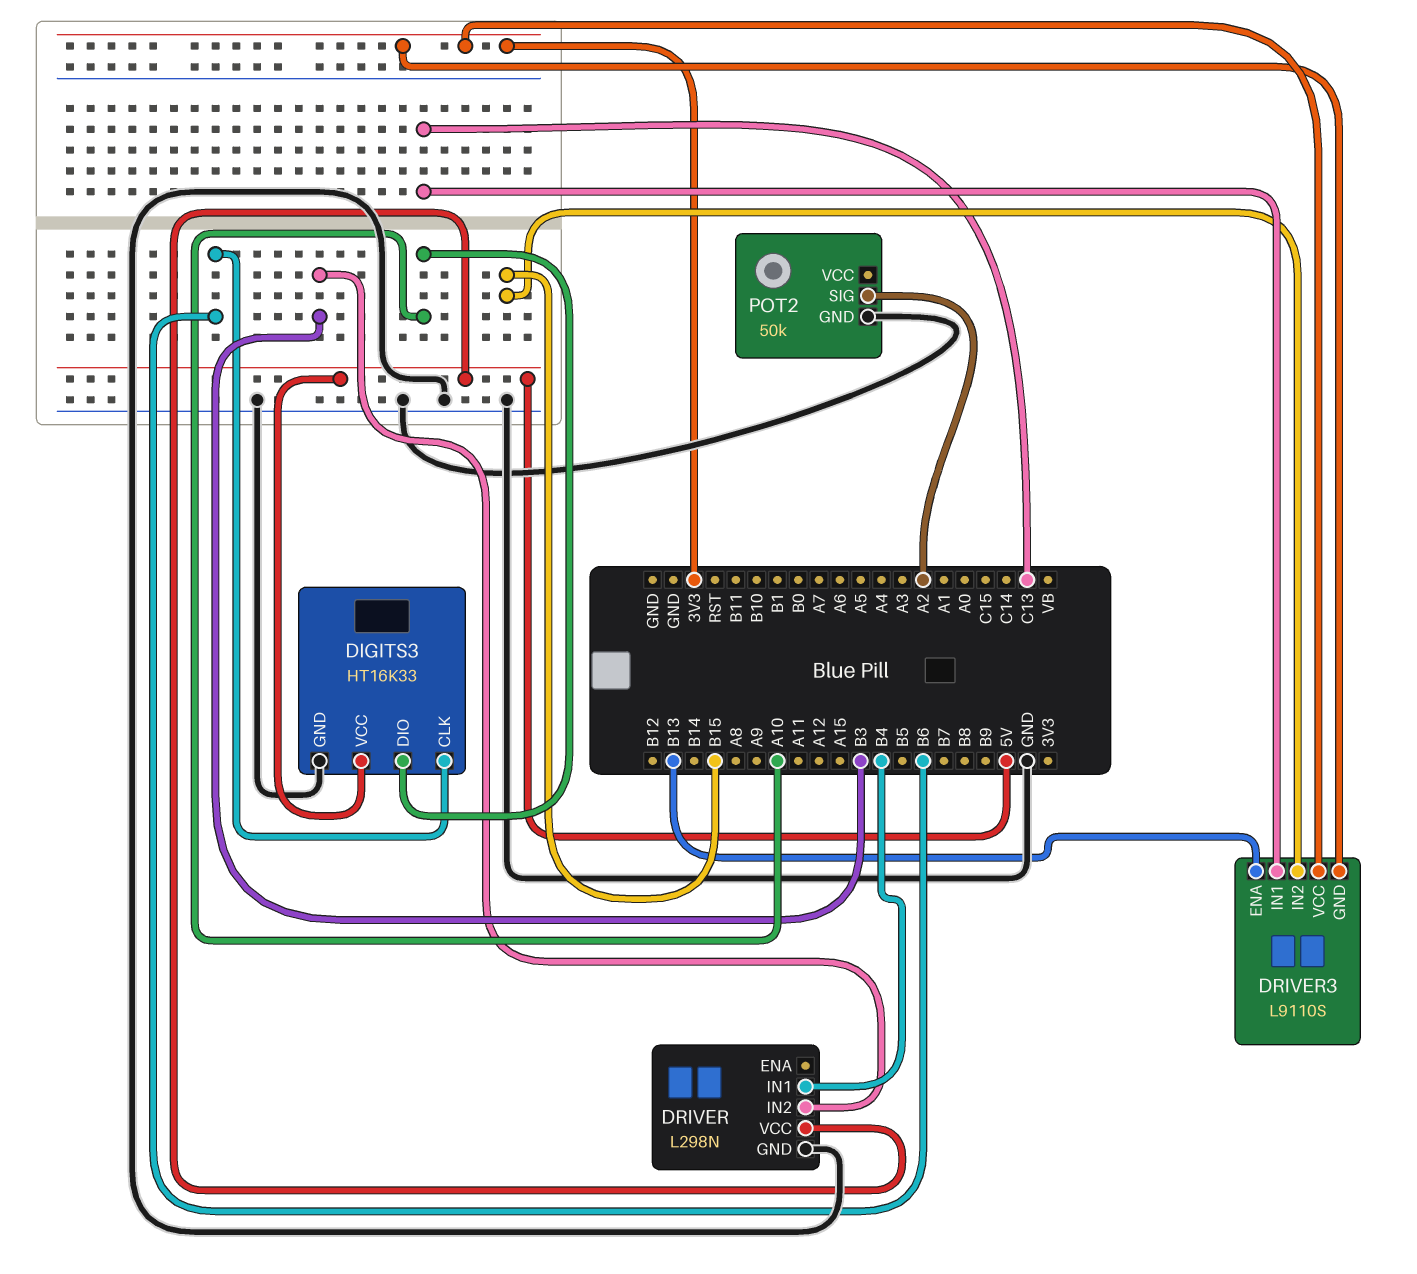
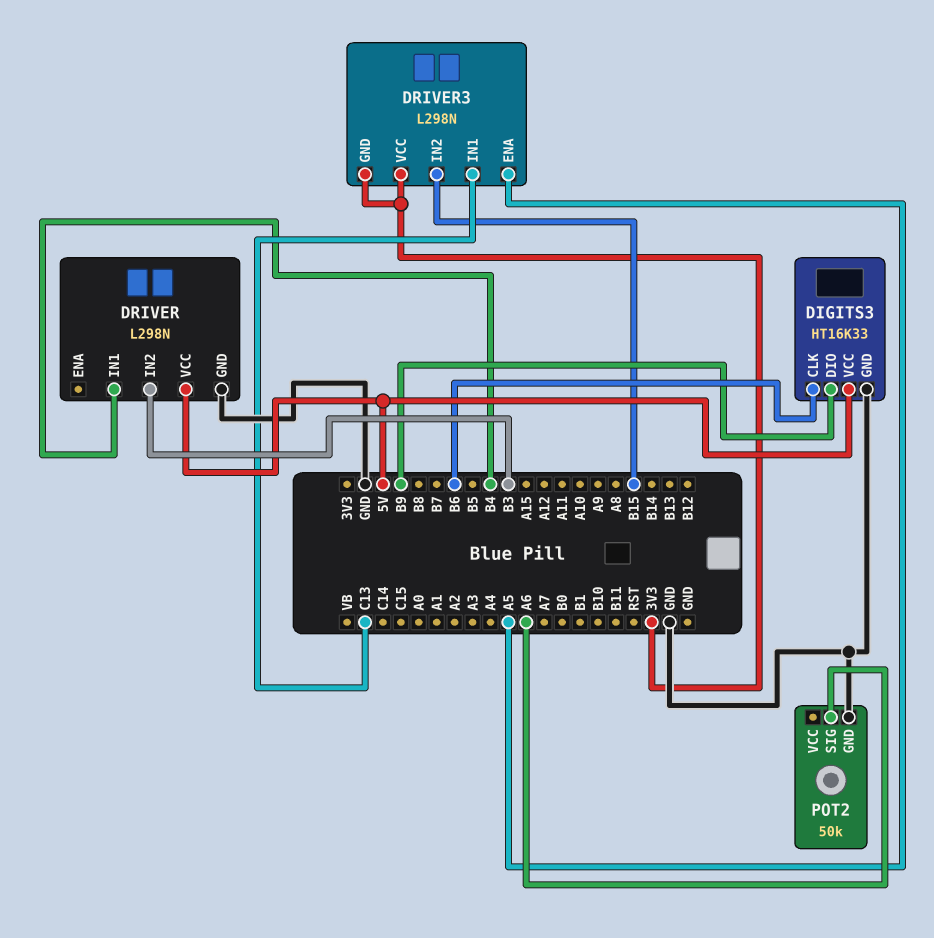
DIGITS3 pin DIO: A10 -> B9
DRIVER3: L9110S -> L298N
DRIVER3 pin ENA: B13 -> A5
POT2 pin SIG: A2 -> A6

